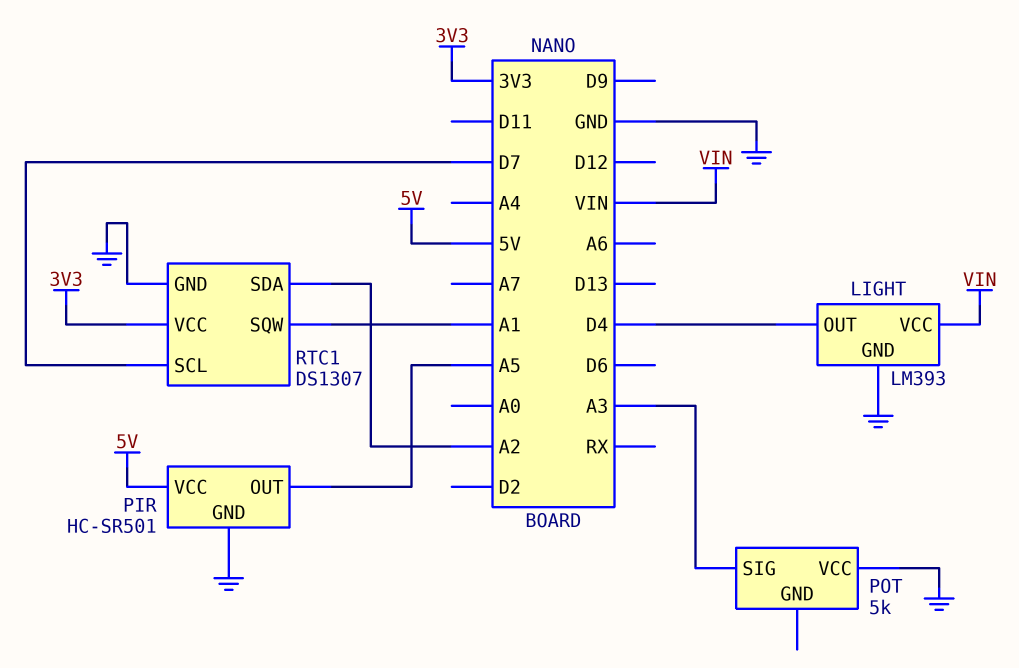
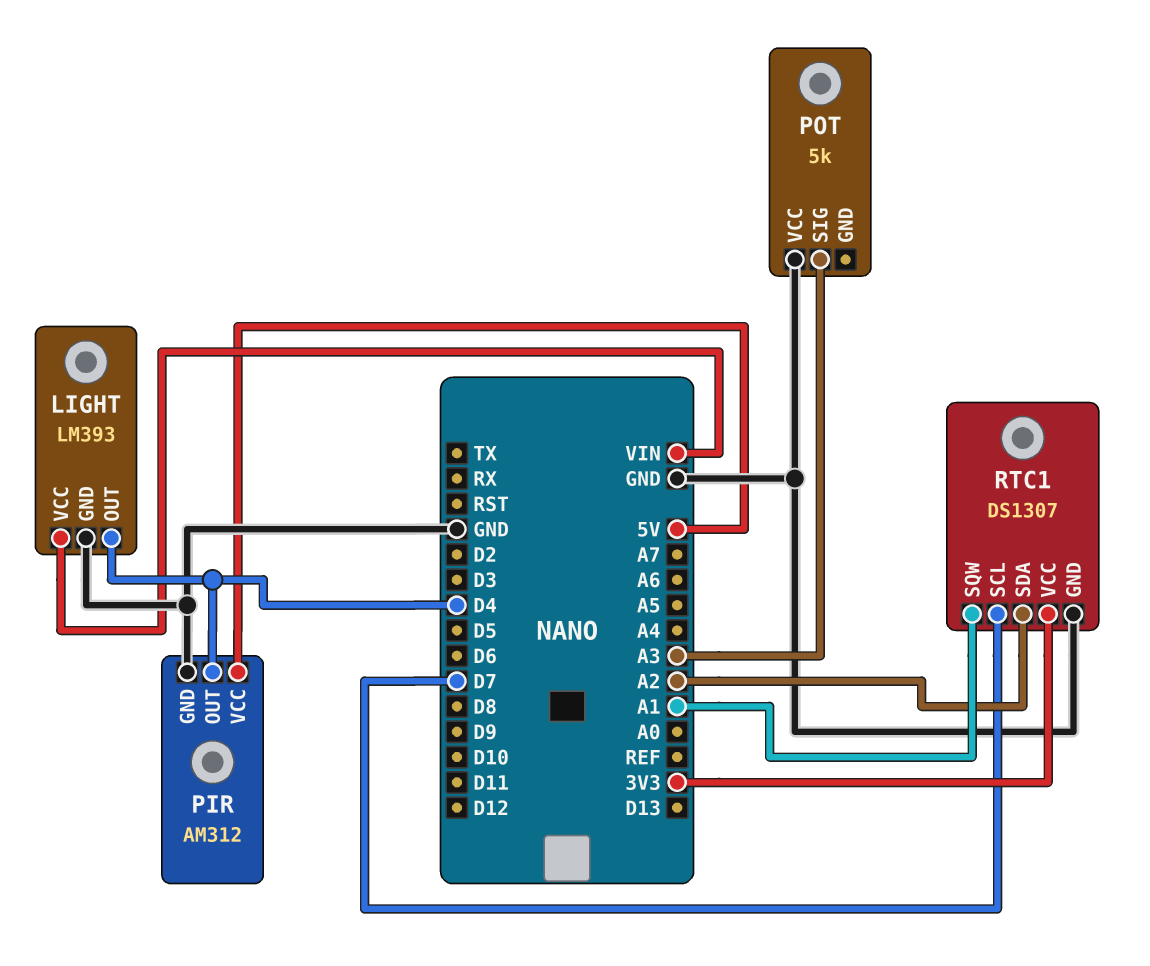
PIR: HC-SR501 -> AM312
PIR pin OUT: A5 -> D4

